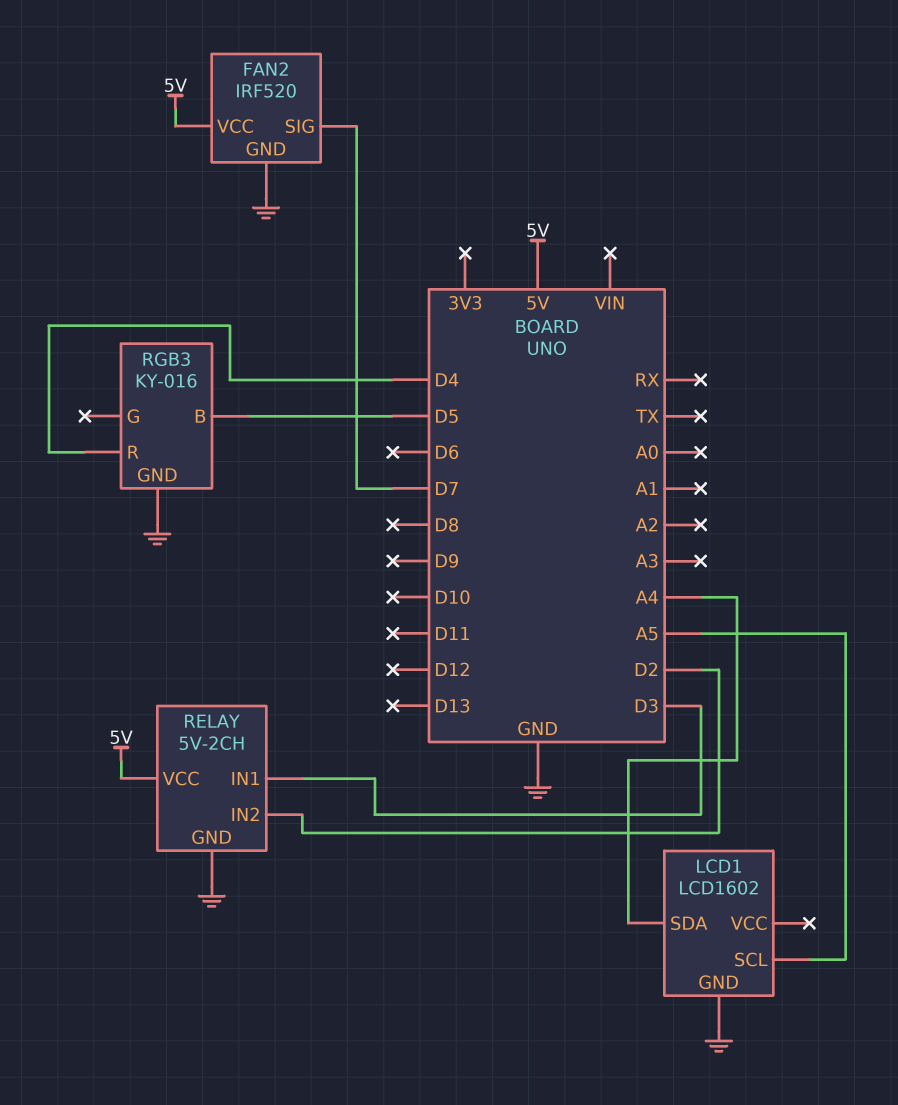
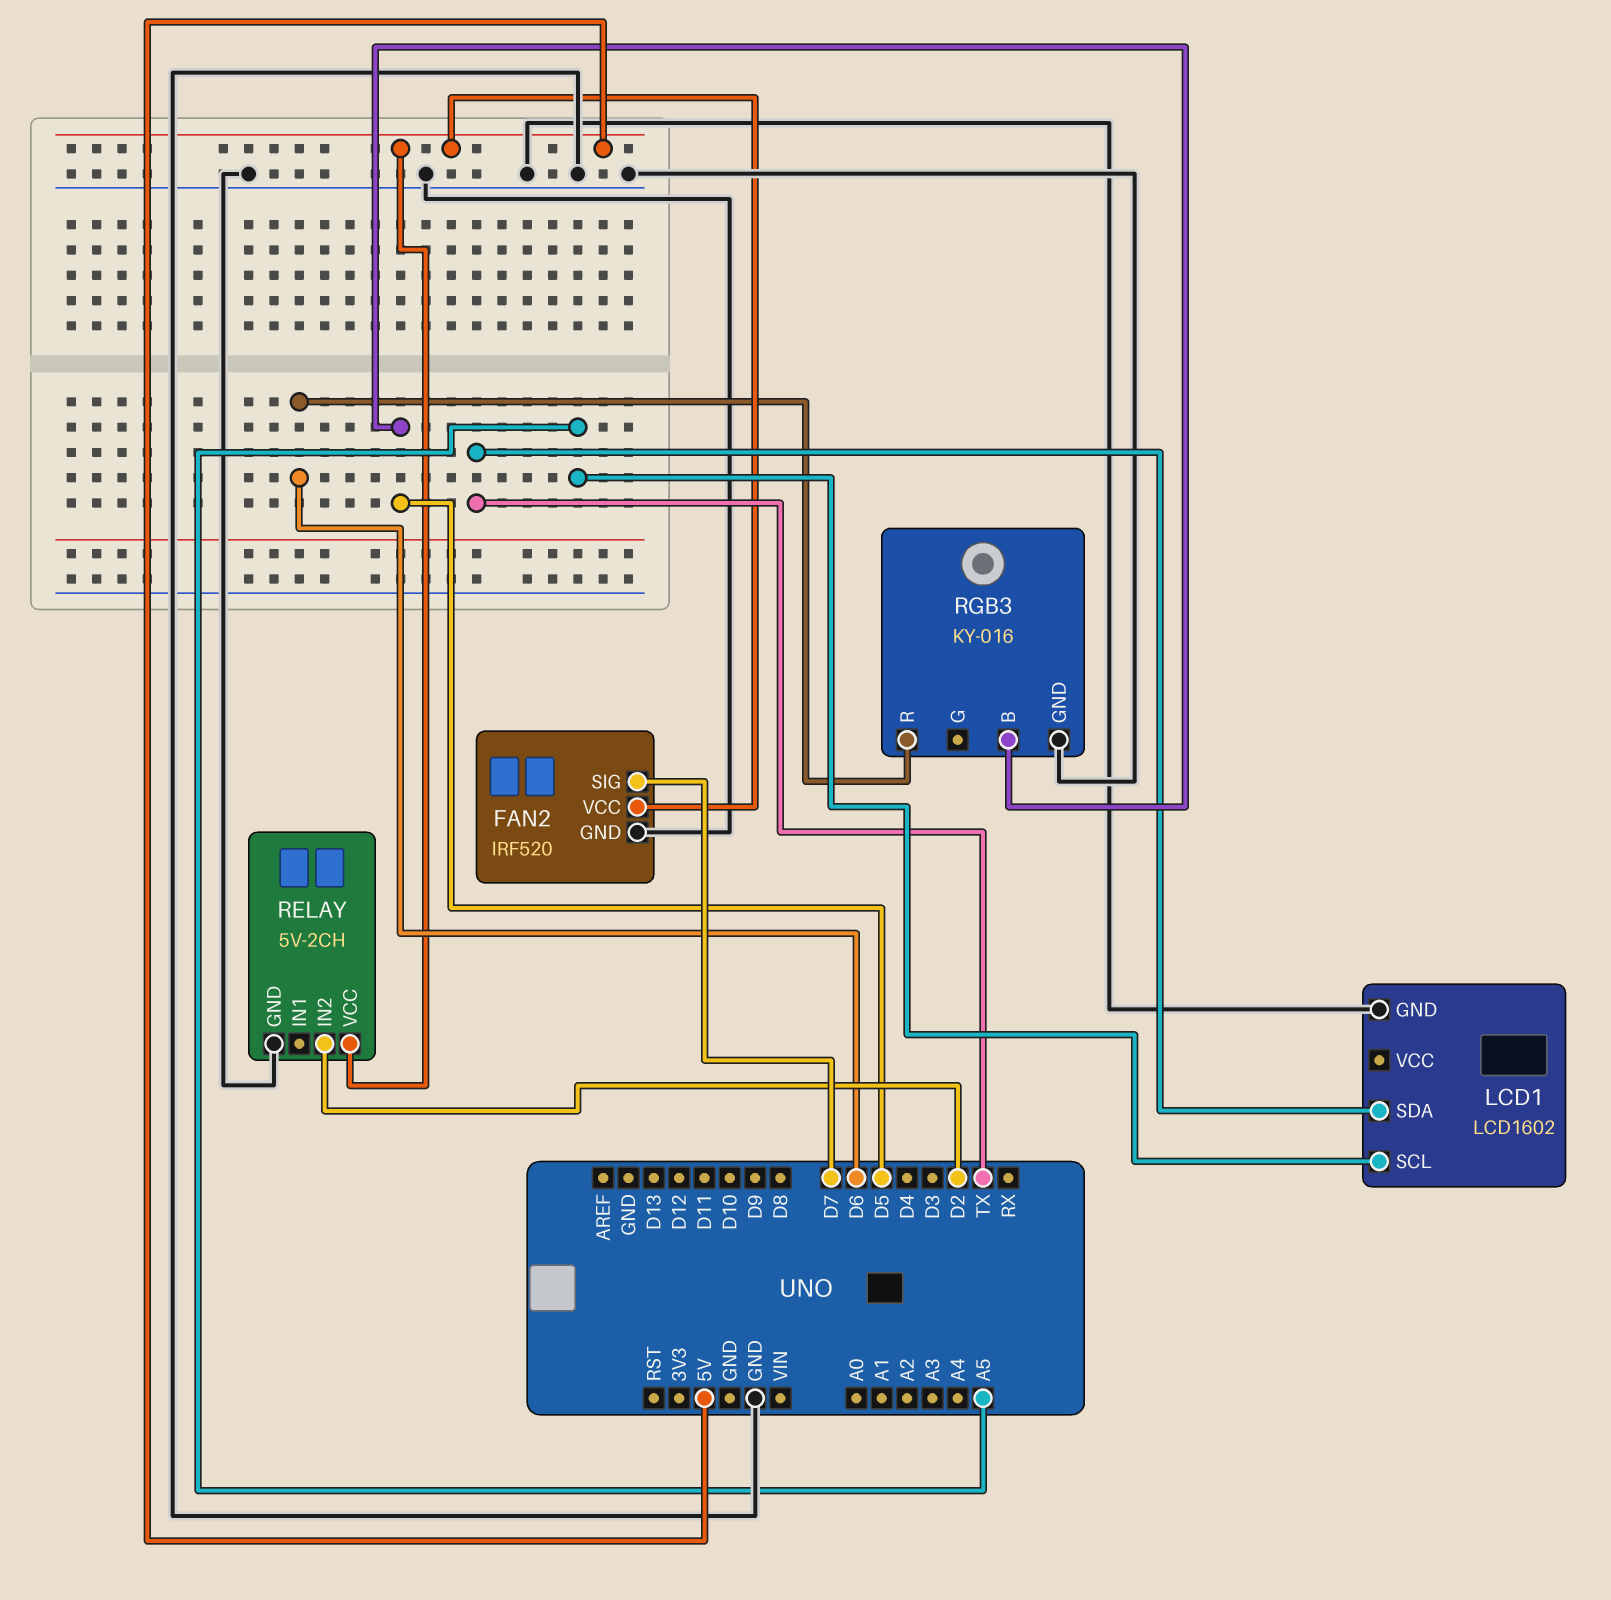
LCD1 pin SDA: A4 -> TX
RELAY pin IN1: D3 -> none
RGB3 pin R: D4 -> D6

